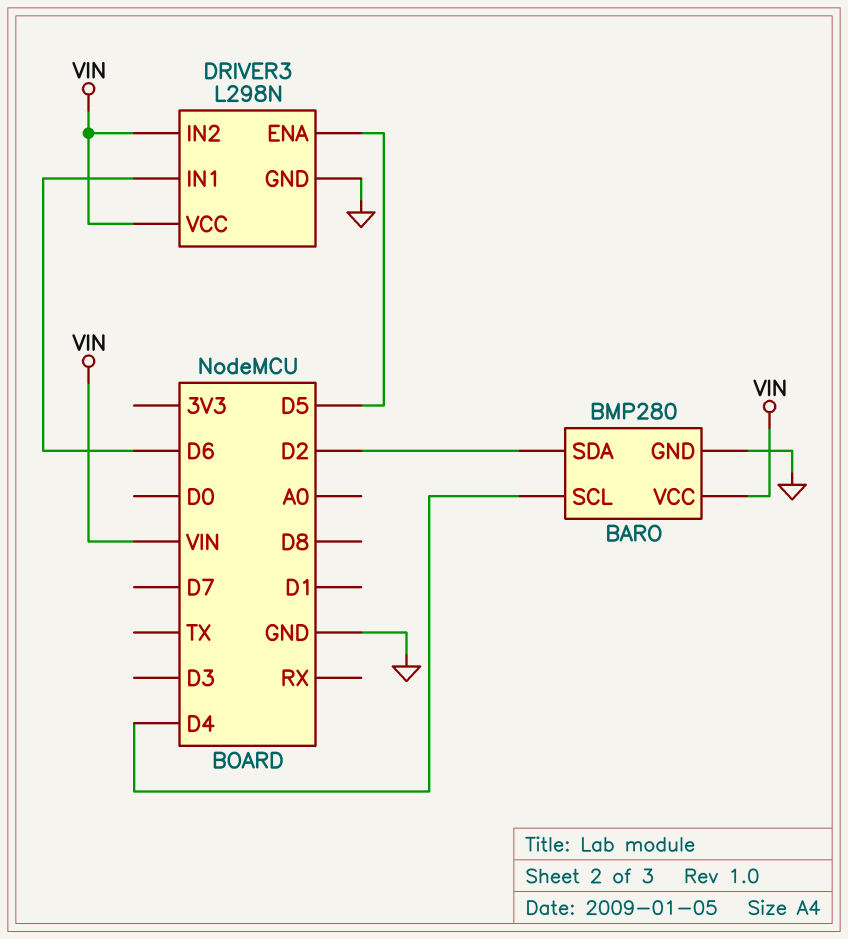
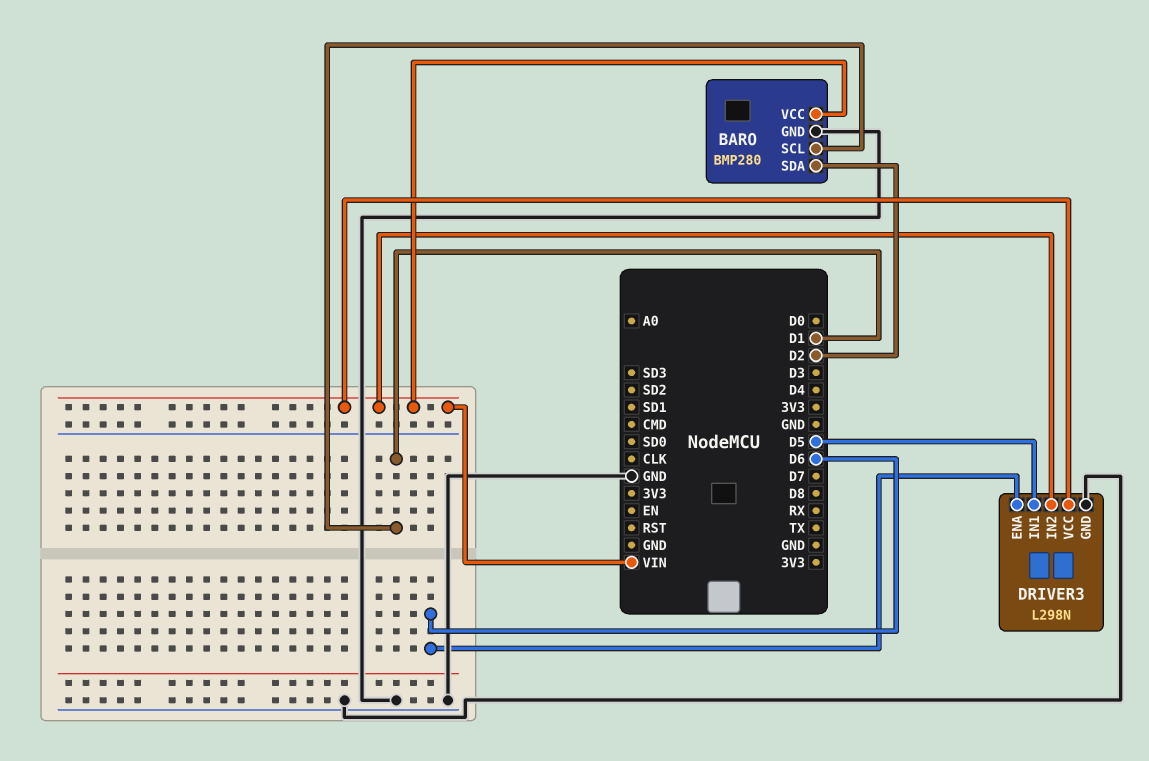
BARO pin SCL: D4 -> D1
DRIVER3 pin ENA: D5 -> D6
DRIVER3 pin IN1: D6 -> D5

